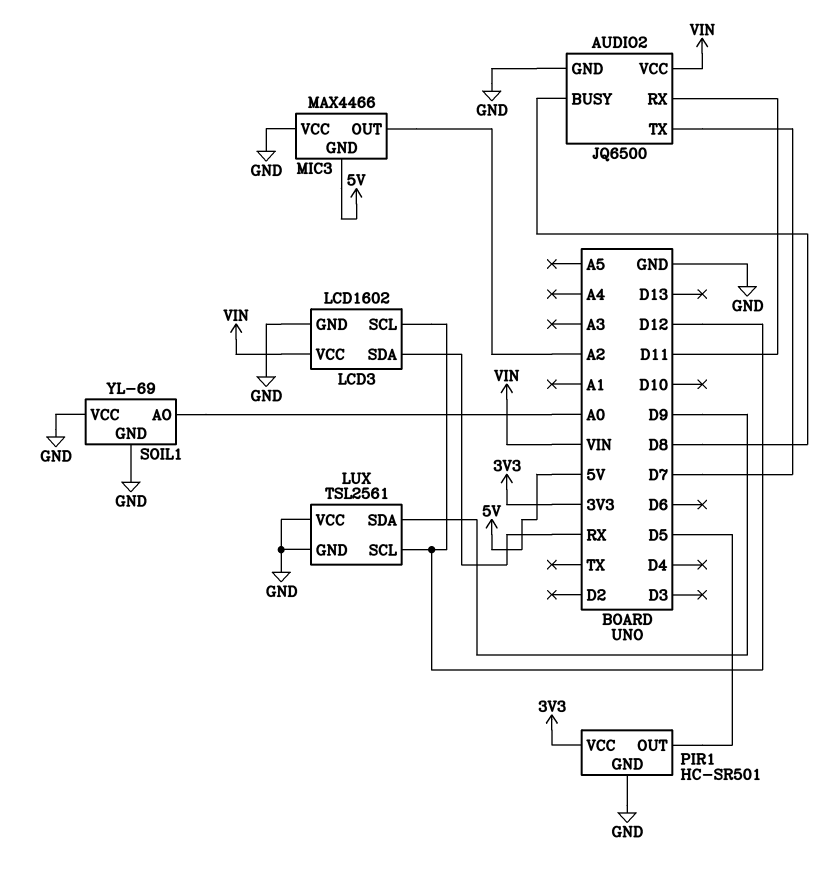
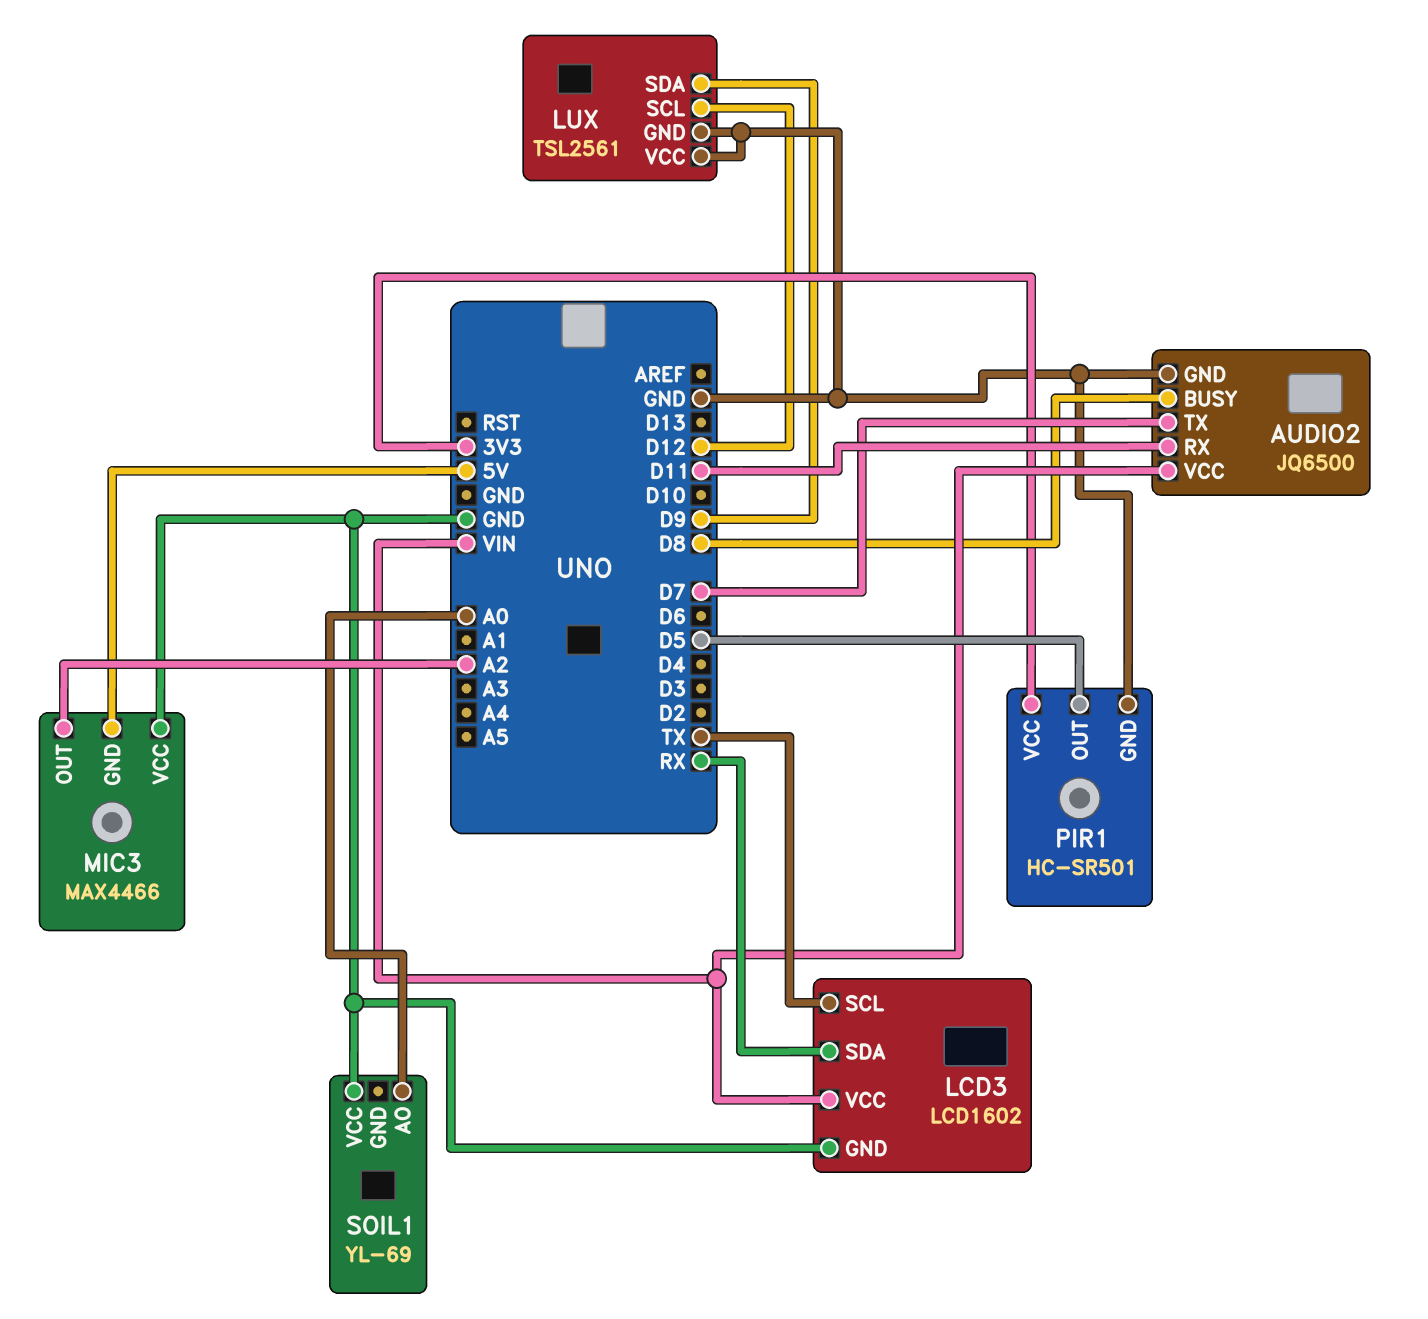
LCD3 pin SCL: D12 -> TX
SOIL1 pin GND: GND -> none

